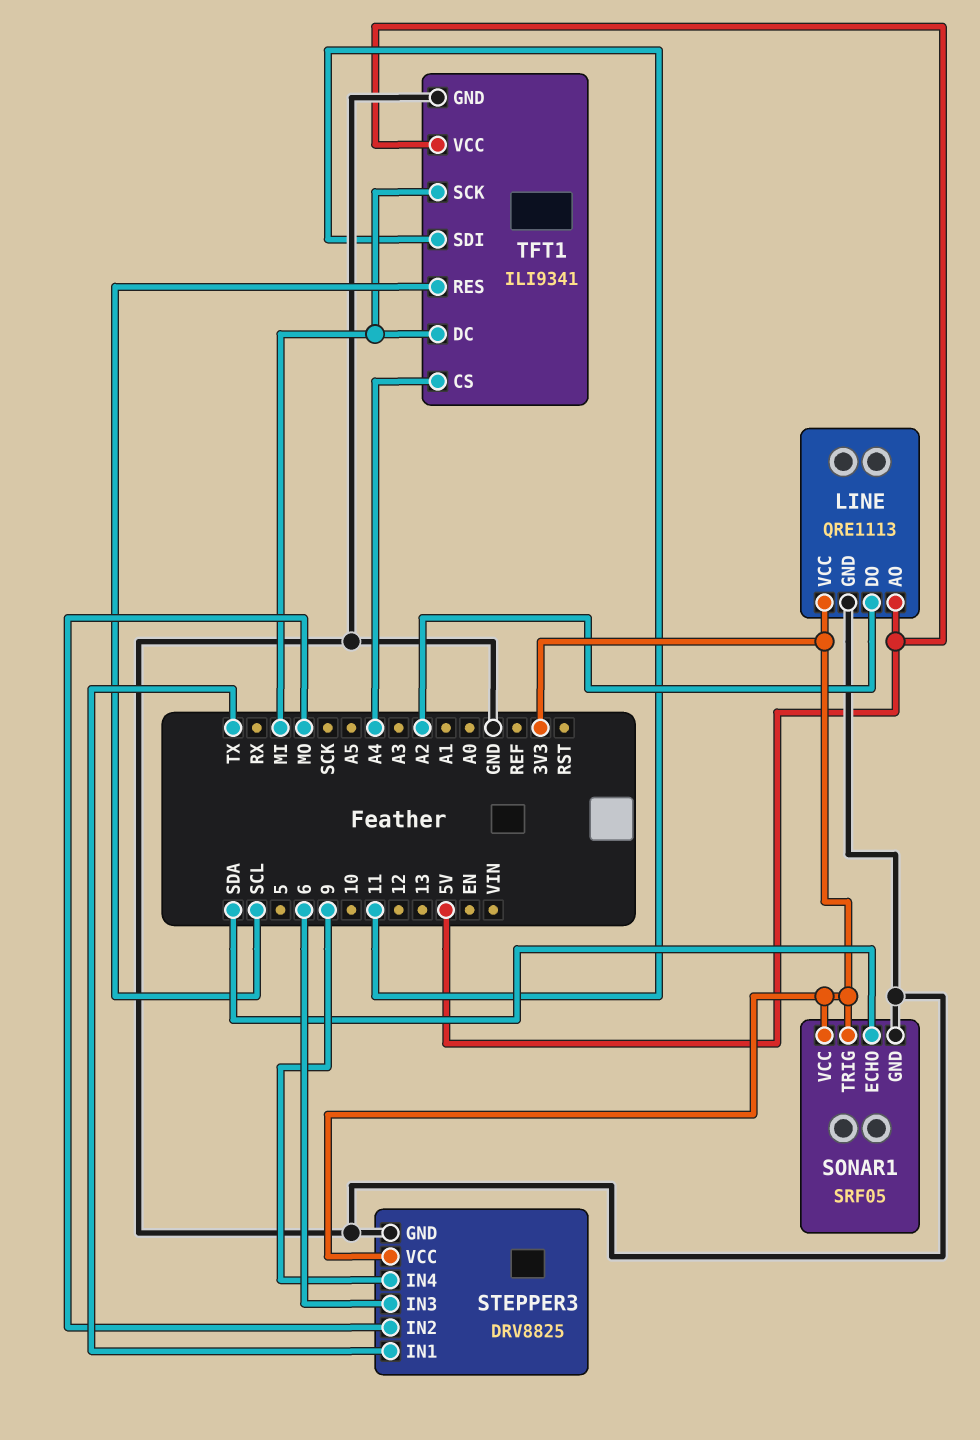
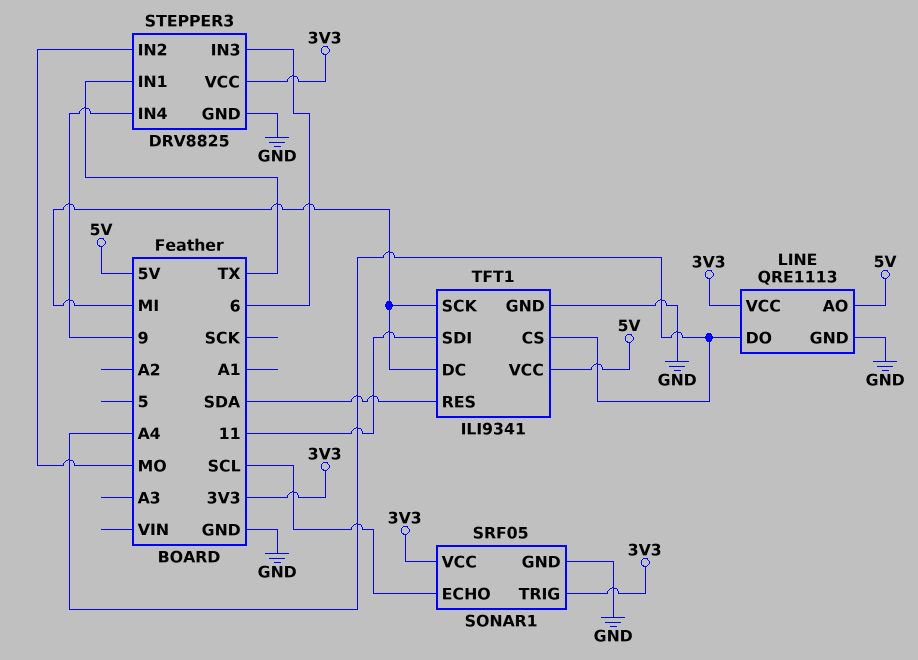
LINE pin DO: A2 -> A4
SONAR1 pin ECHO: SDA -> SCL
TFT1 pin RES: SCL -> SDA

